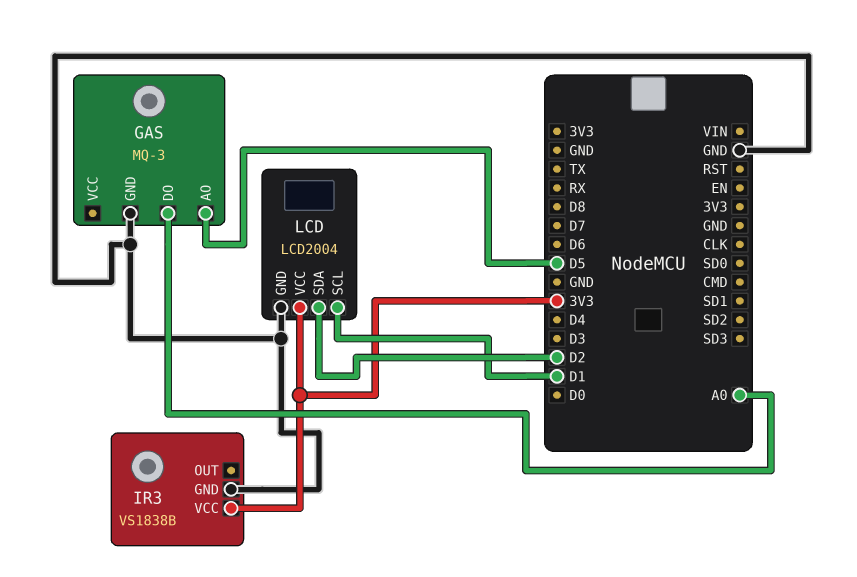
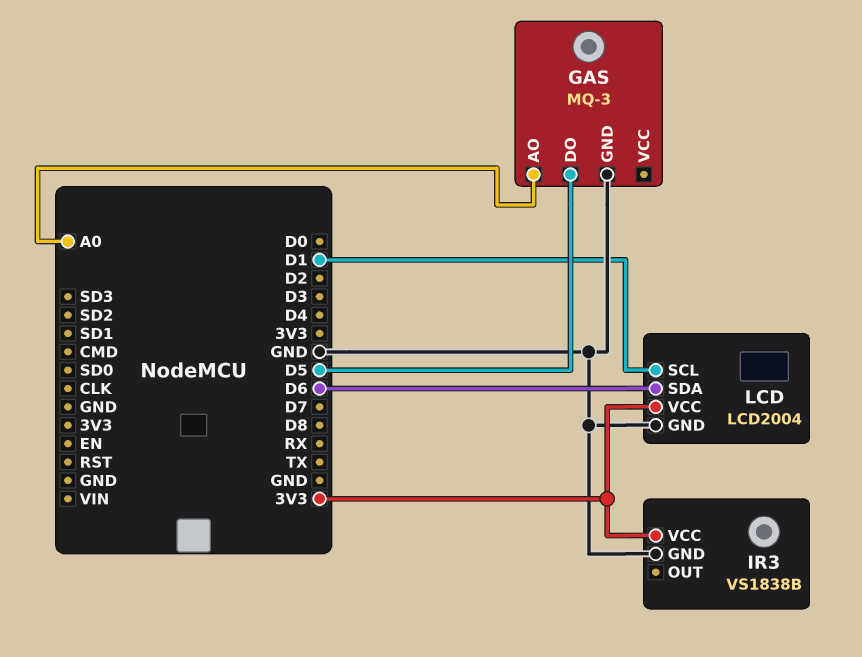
GAS pin AO: D5 -> A0
GAS pin DO: A0 -> D5
LCD pin SDA: D2 -> D6

